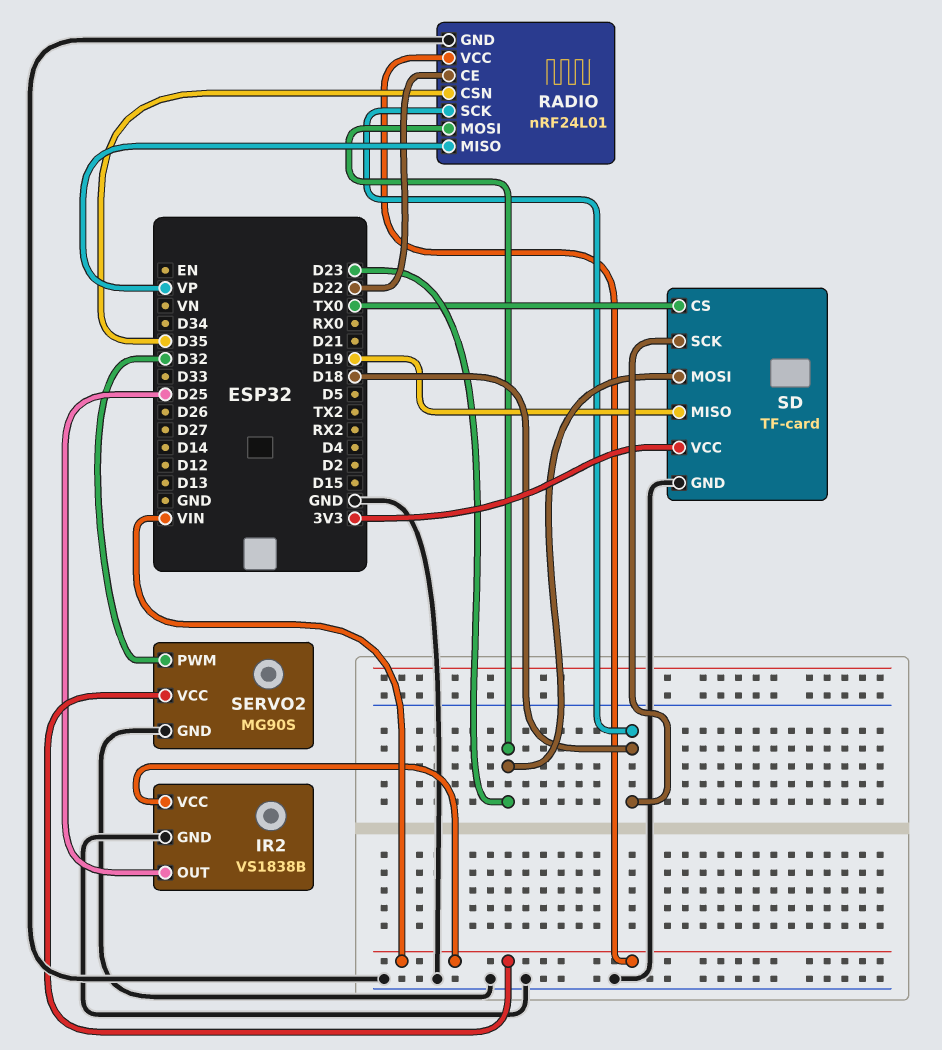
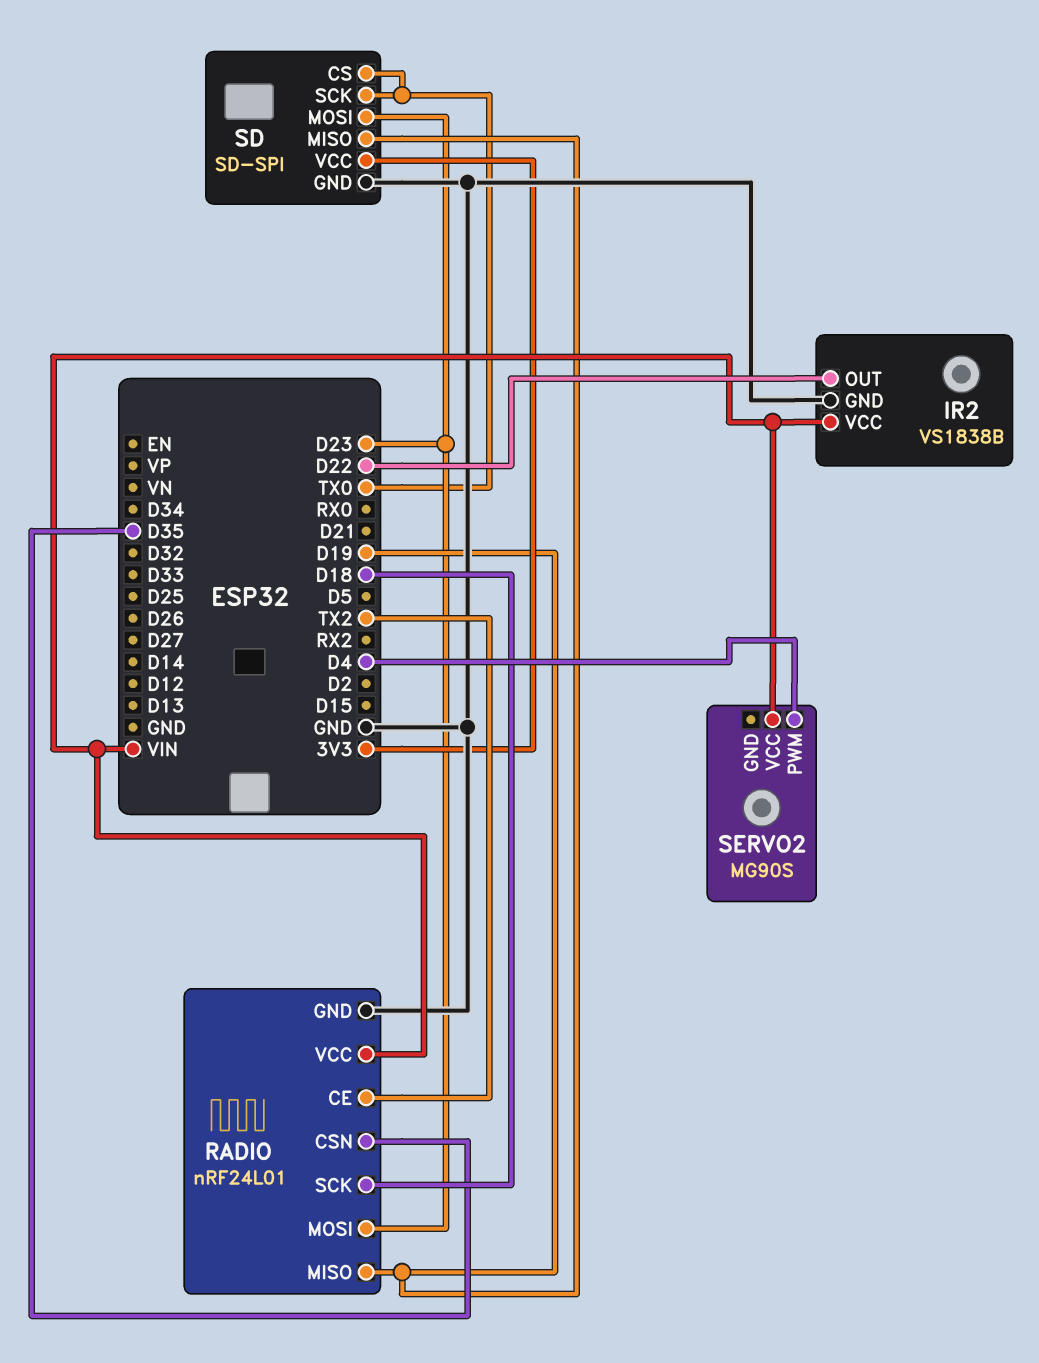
IR2 pin OUT: D25 -> D22
RADIO pin CE: D22 -> TX2
RADIO pin MISO: VP -> D19
SD: TF-card -> SD-SPI
SD pin SCK: D18 -> TX0
SERVO2 pin GND: GND -> none
SERVO2 pin PWM: D32 -> D4

